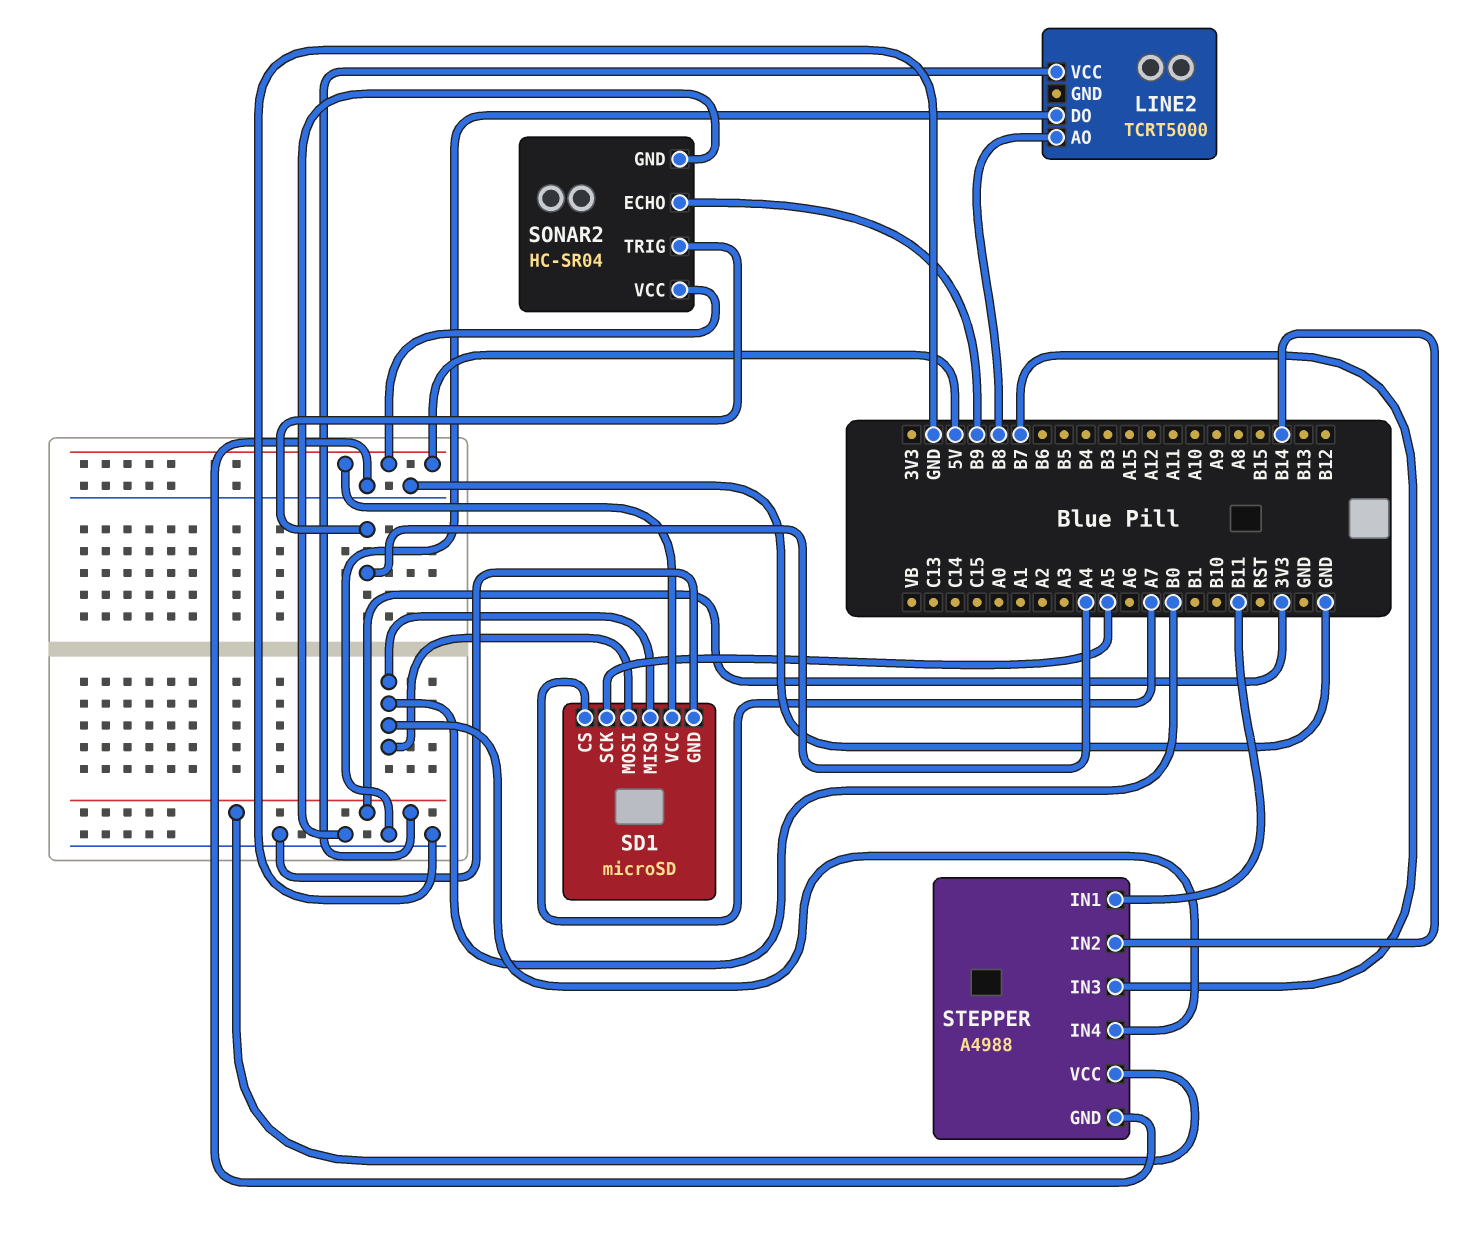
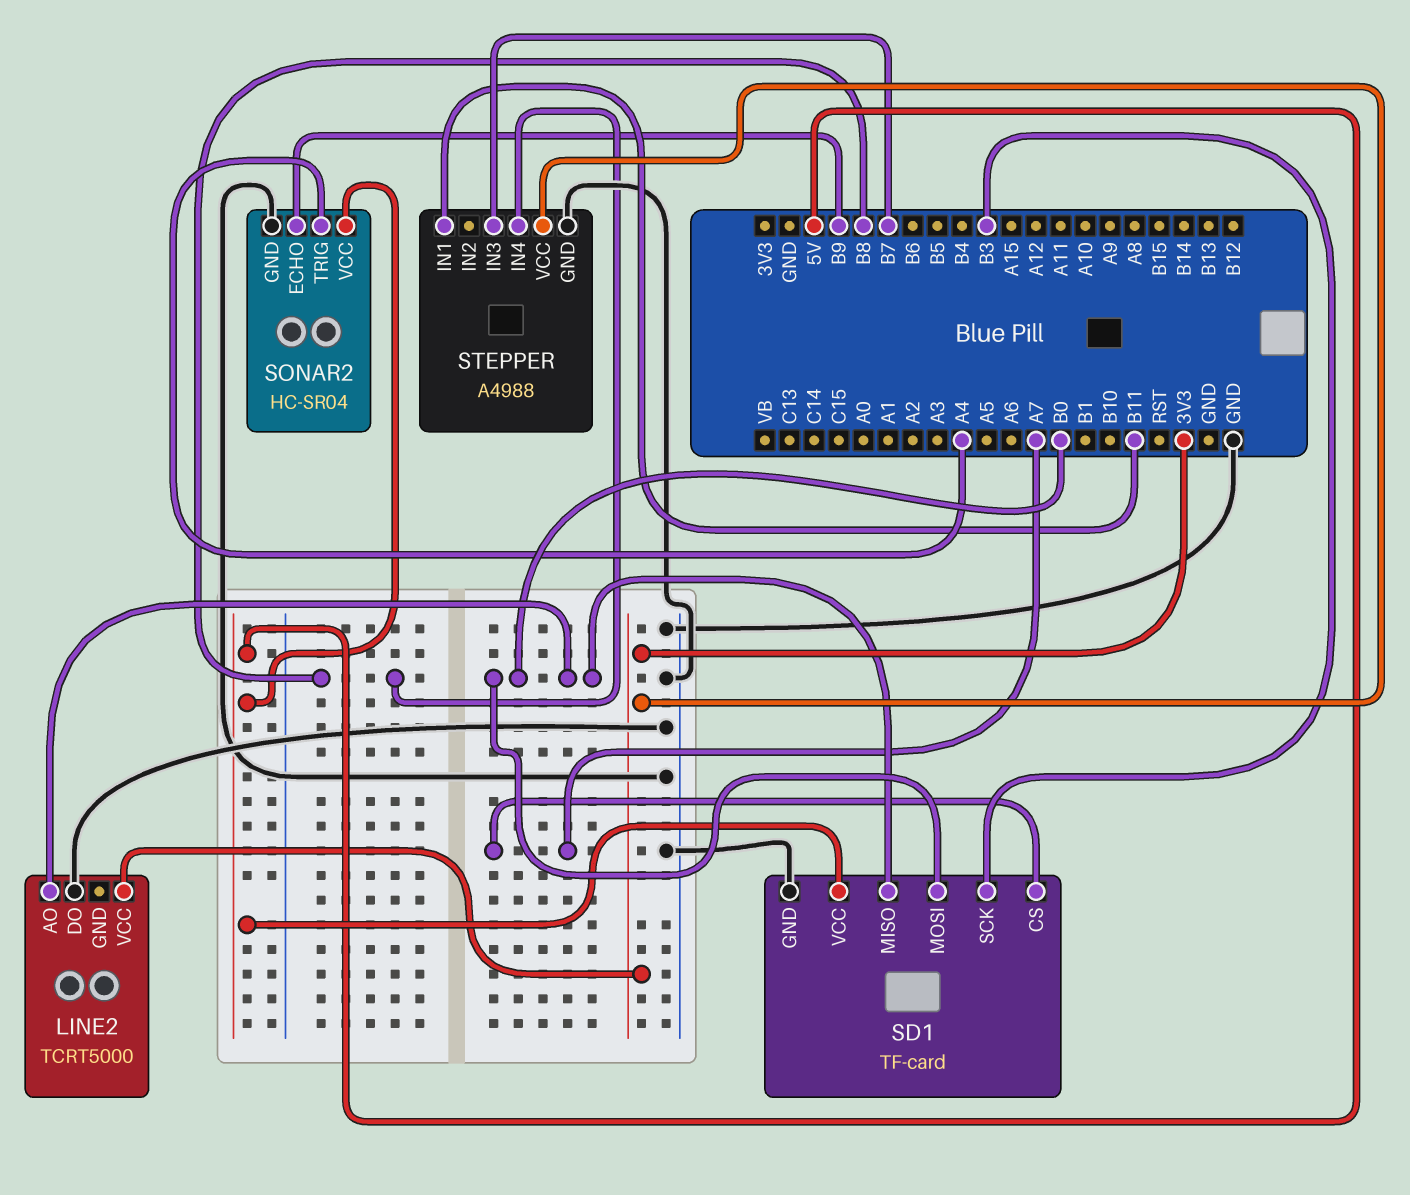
LINE2 pin AO: B8 -> B0
SD1: microSD -> TF-card
SD1 pin SCK: A5 -> B3
STEPPER pin IN2: B14 -> none
STEPPER pin IN4: B0 -> B8

